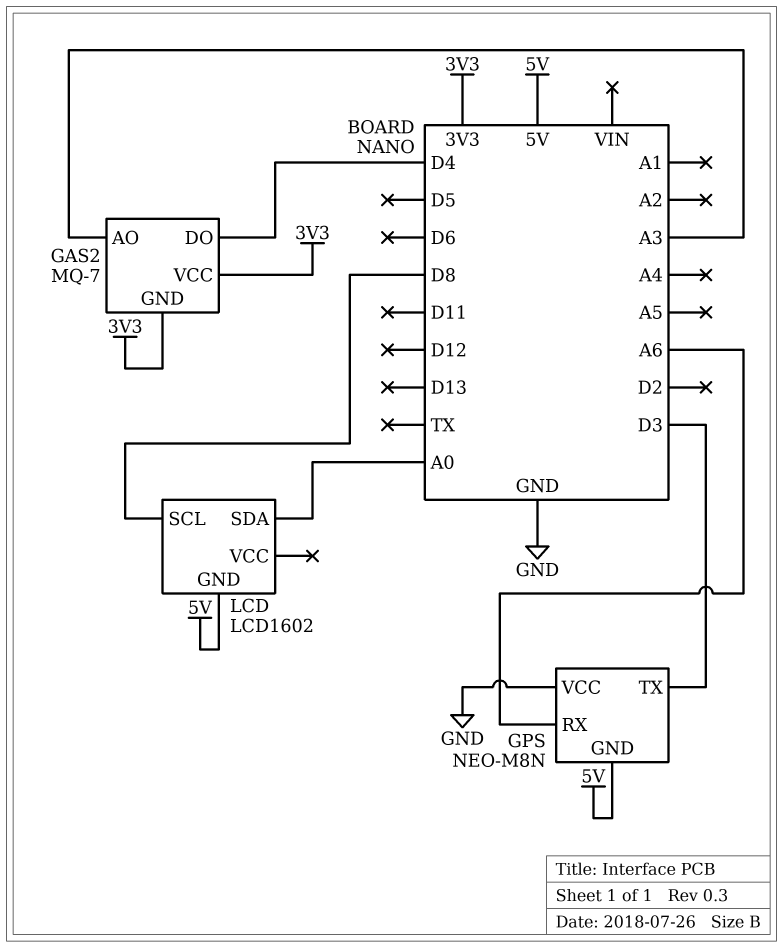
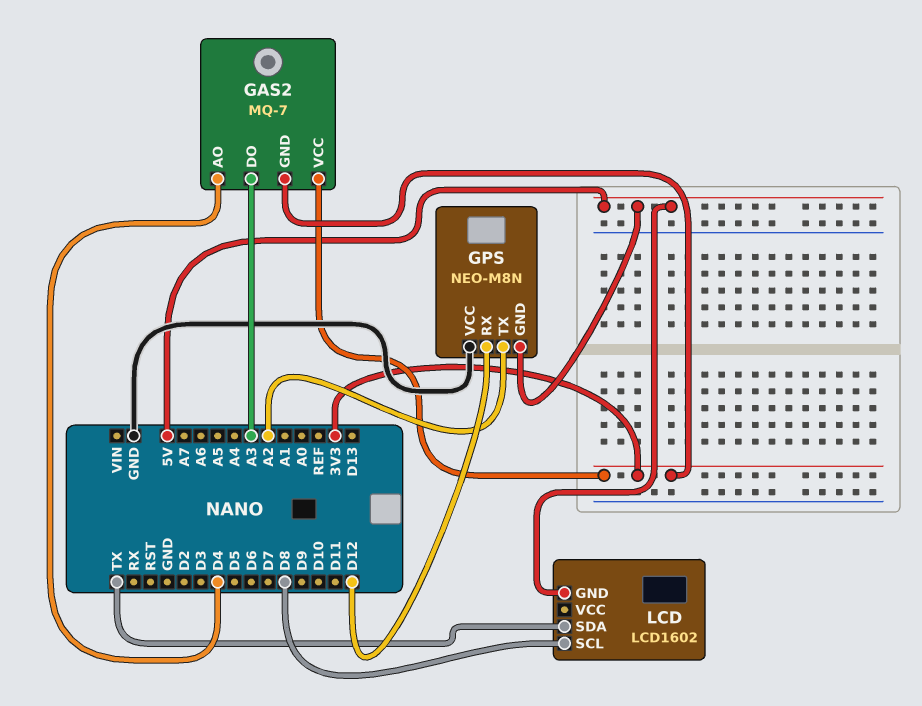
GAS2 pin AO: A3 -> D4
GAS2 pin DO: D4 -> A3
GPS pin RX: A6 -> D12
GPS pin TX: D3 -> A2
LCD pin SDA: A0 -> TX

